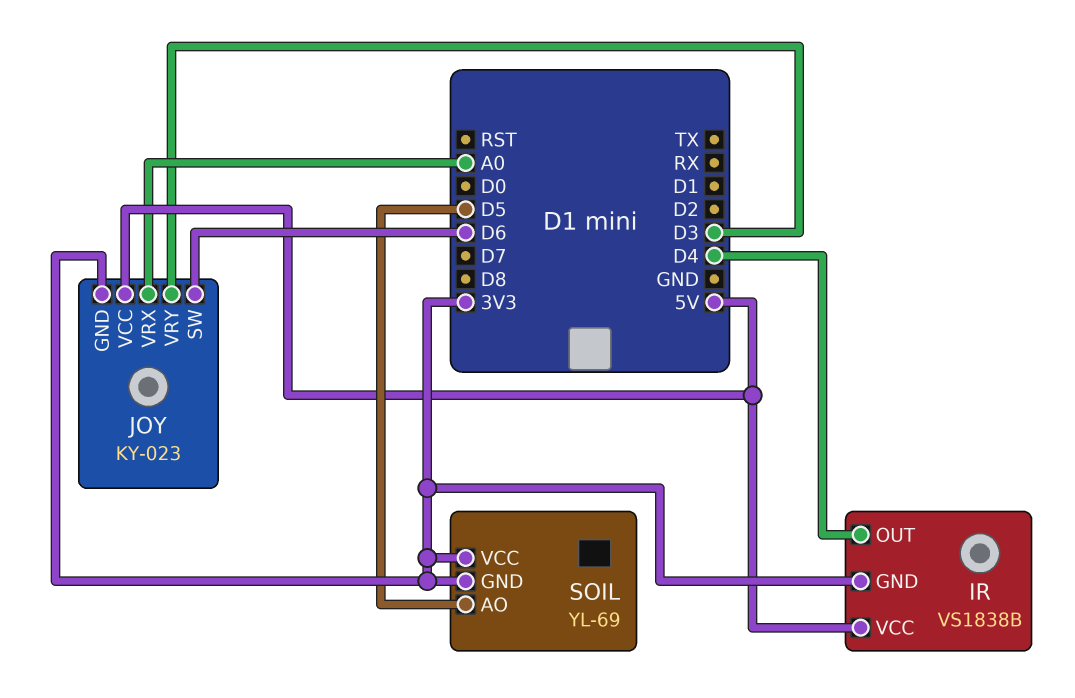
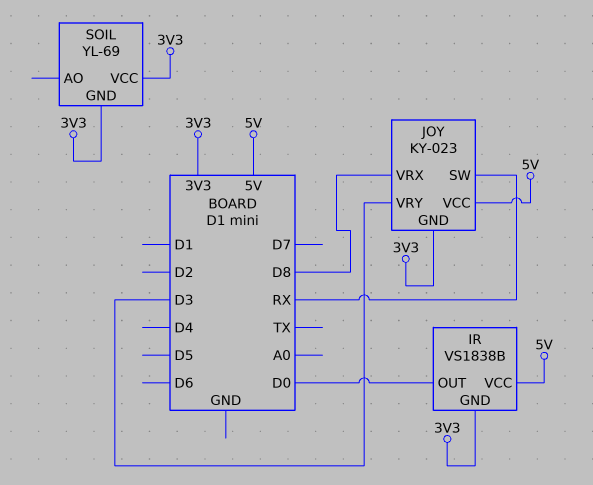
IR pin OUT: D4 -> D0
JOY pin SW: D6 -> RX
JOY pin VRX: A0 -> D8
SOIL pin AO: D5 -> none

